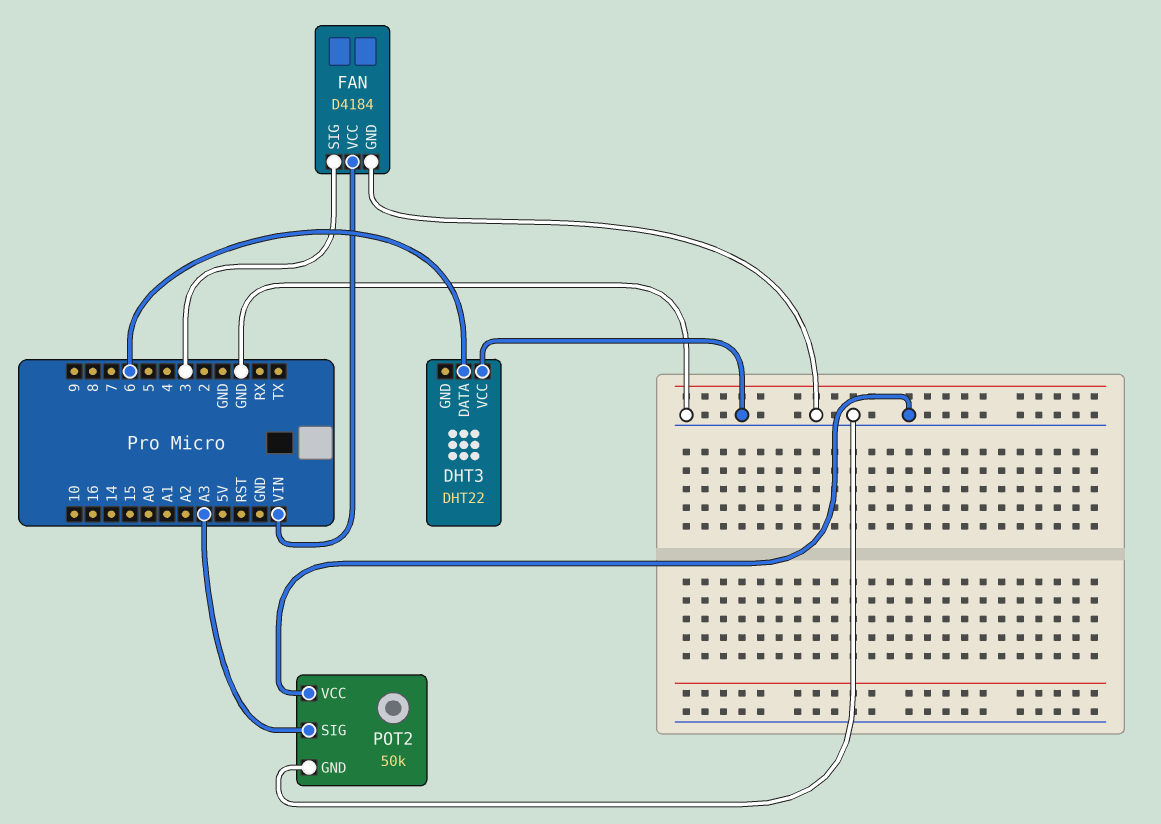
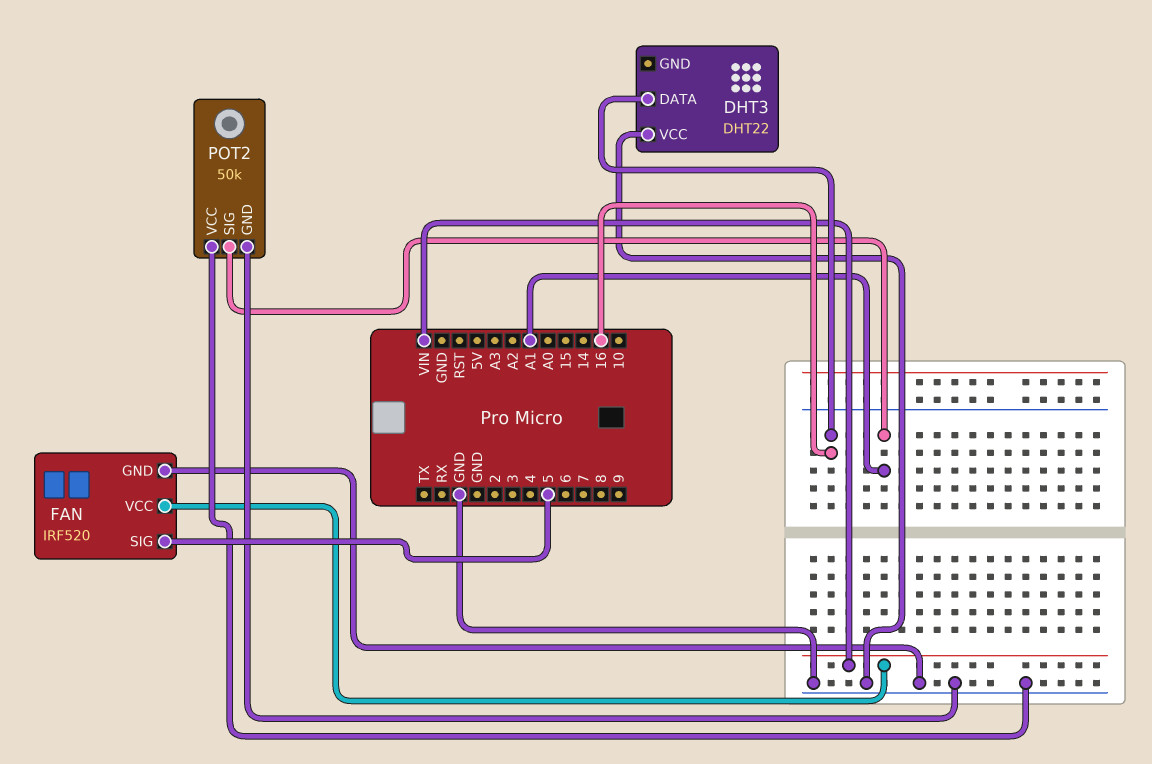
DHT3 pin DATA: 6 -> 16
FAN: D4184 -> IRF520
FAN pin SIG: 3 -> 5
POT2 pin SIG: A3 -> A1

